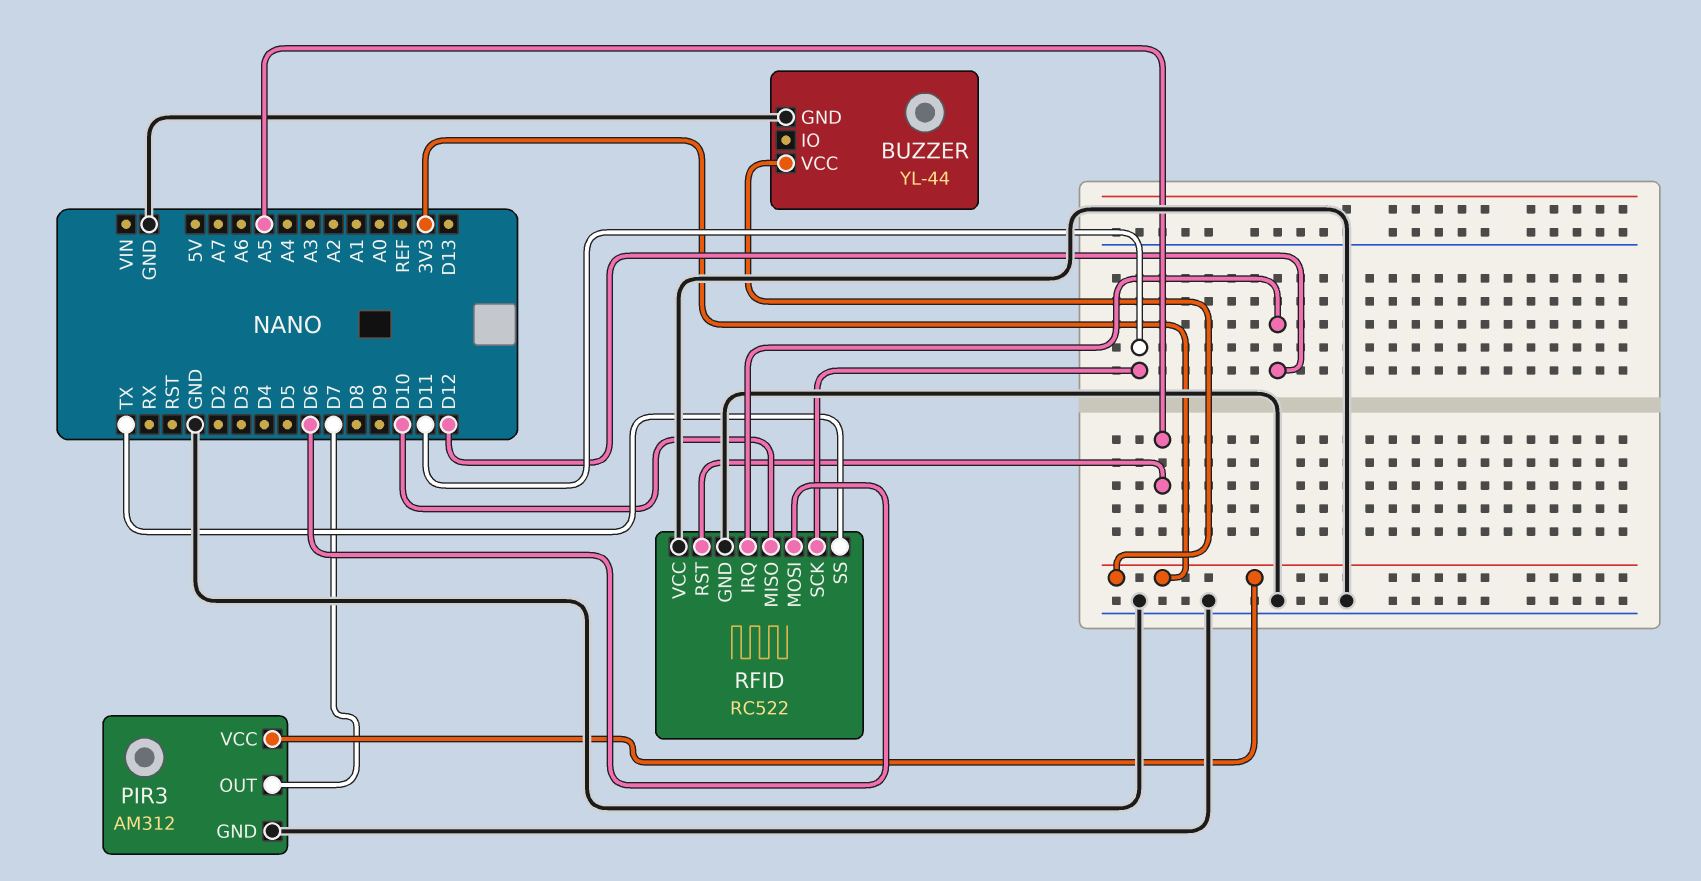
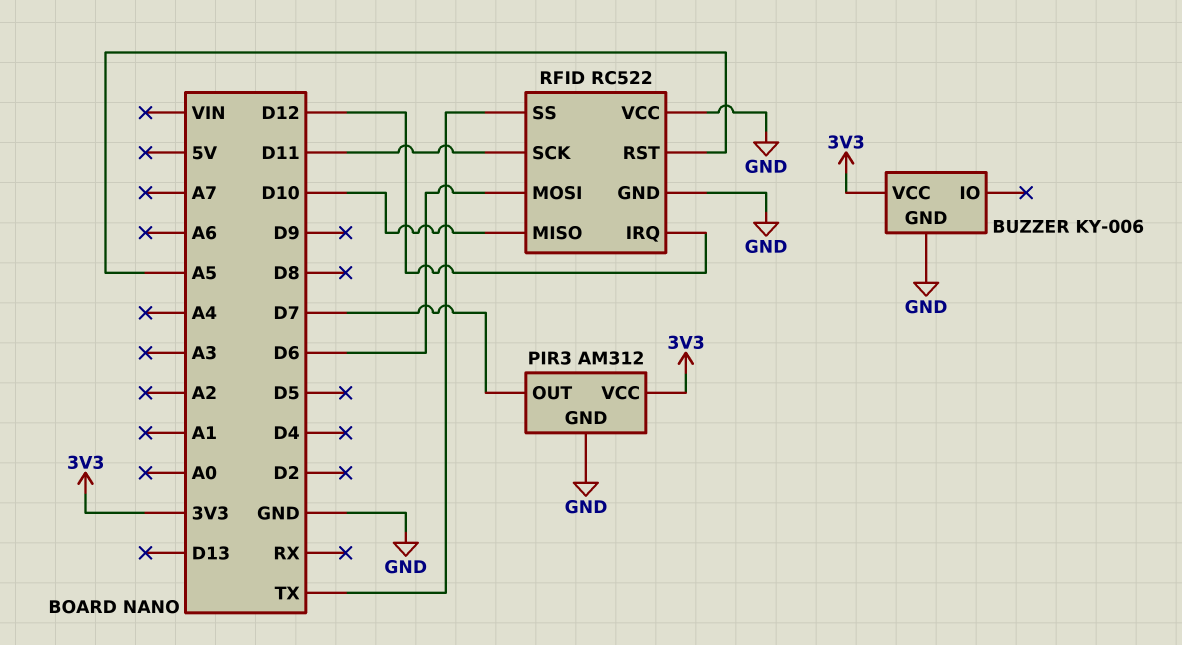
BUZZER: YL-44 -> KY-006

